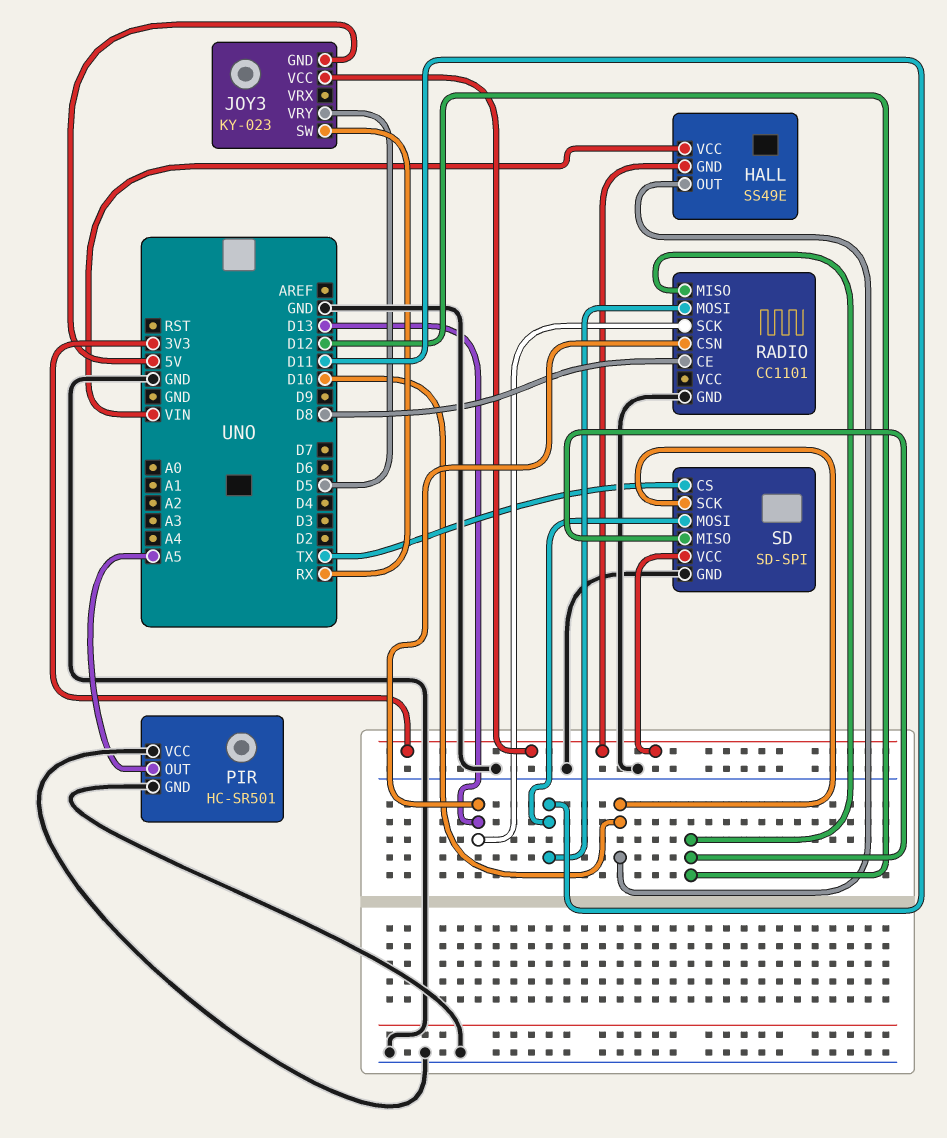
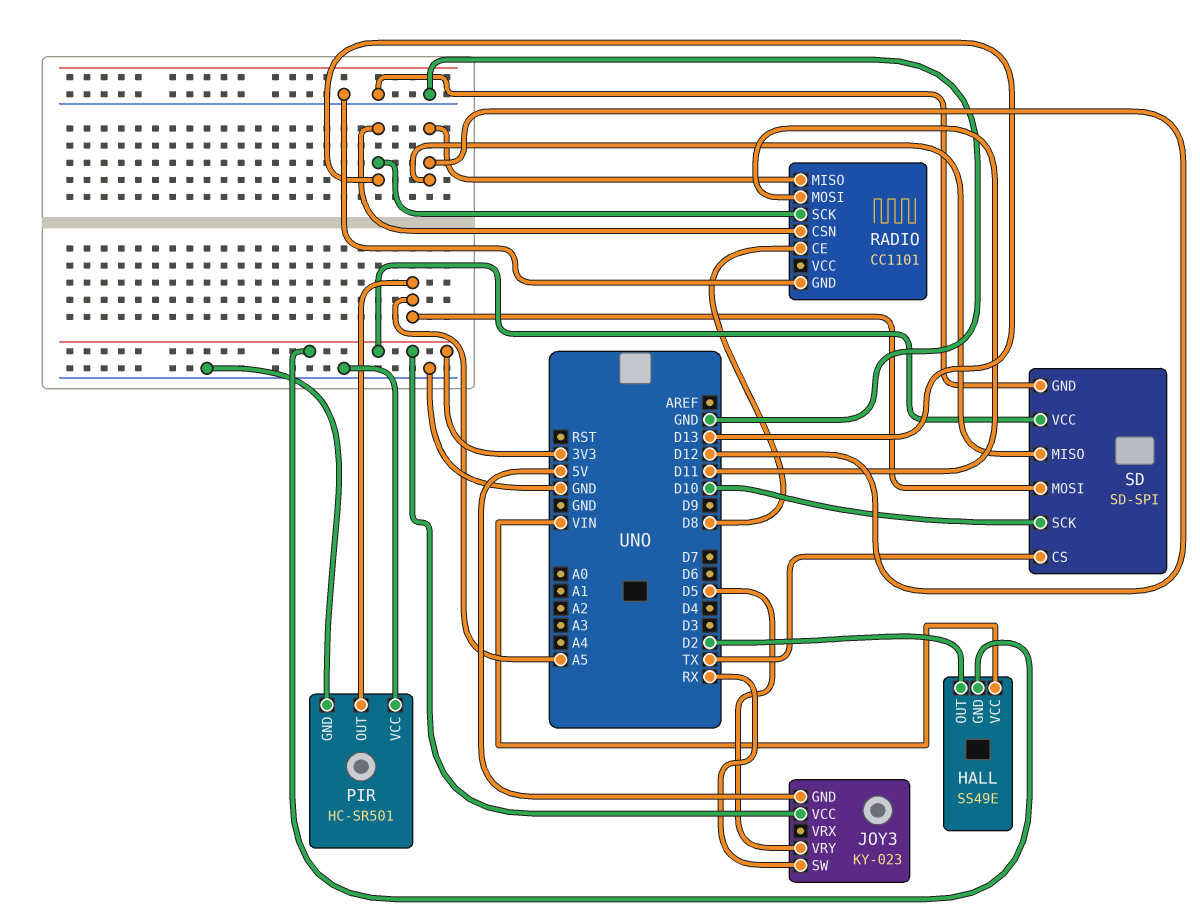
HALL pin OUT: D10 -> D2
SD pin MOSI: D11 -> A5

